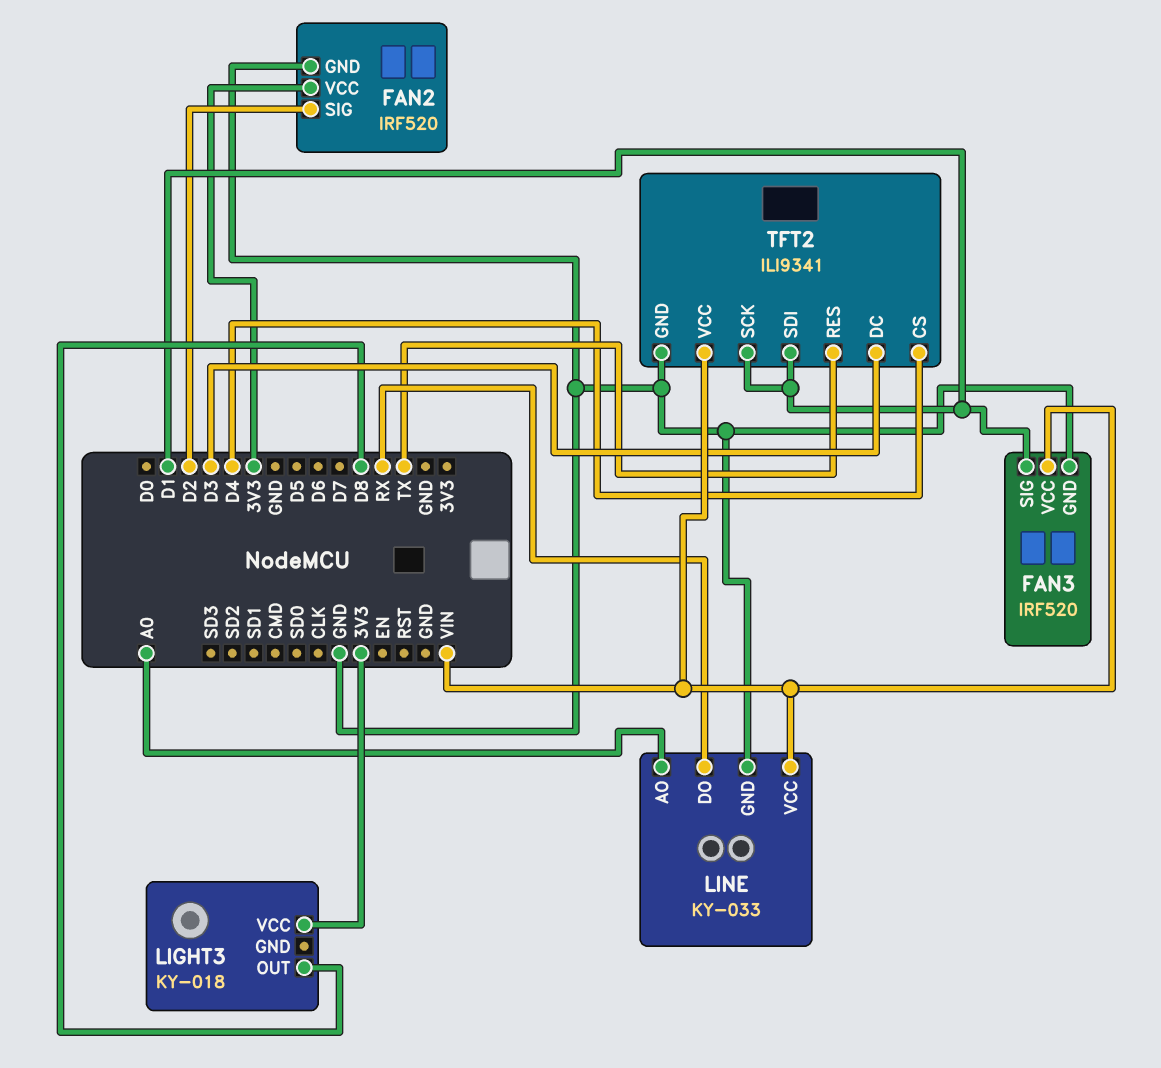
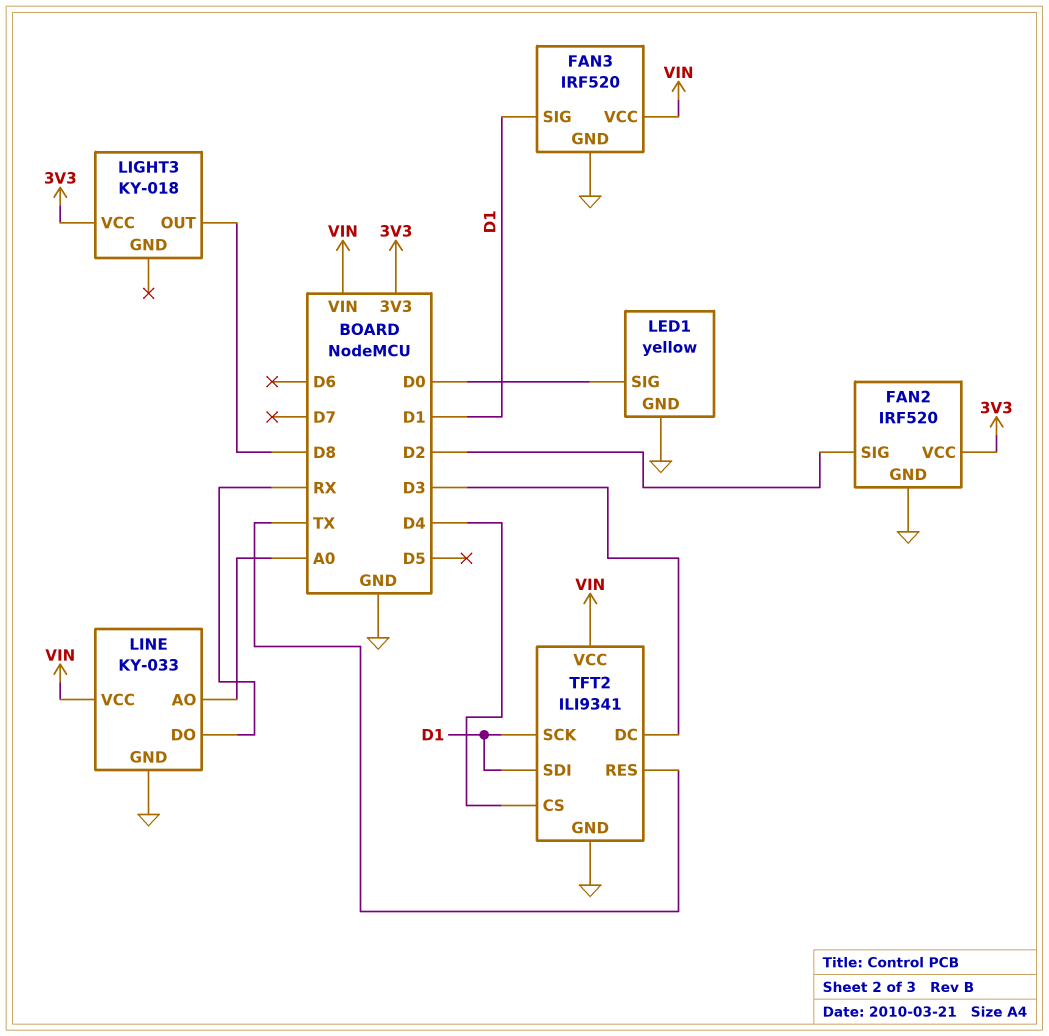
LED1: none -> yellow
LED1 pin GND: none -> GND
LED1 pin SIG: none -> D0

